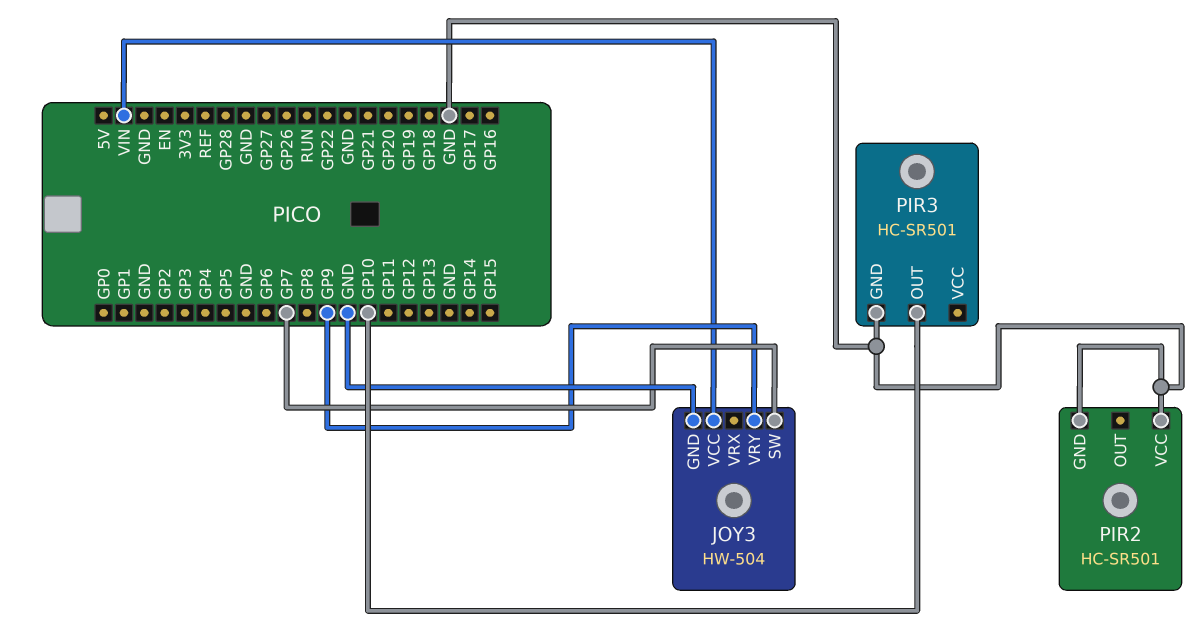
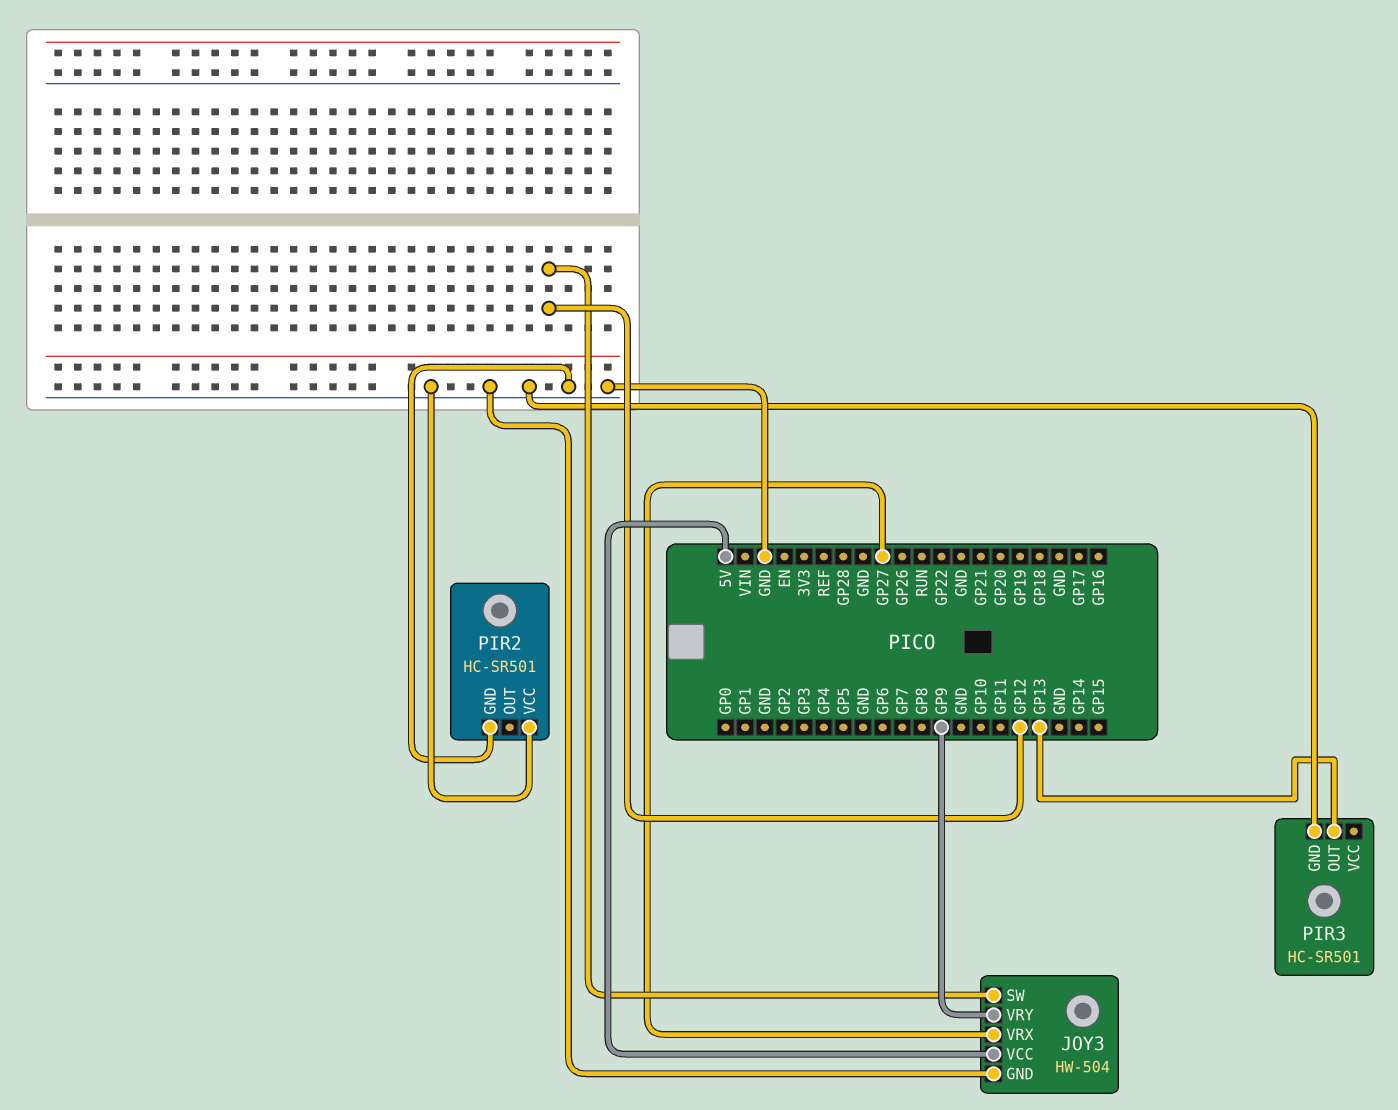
JOY3 pin SW: GP7 -> GP12
JOY3 pin VCC: VIN -> 5V
JOY3 pin VRX: none -> GP27
PIR3 pin OUT: GP10 -> GP13

